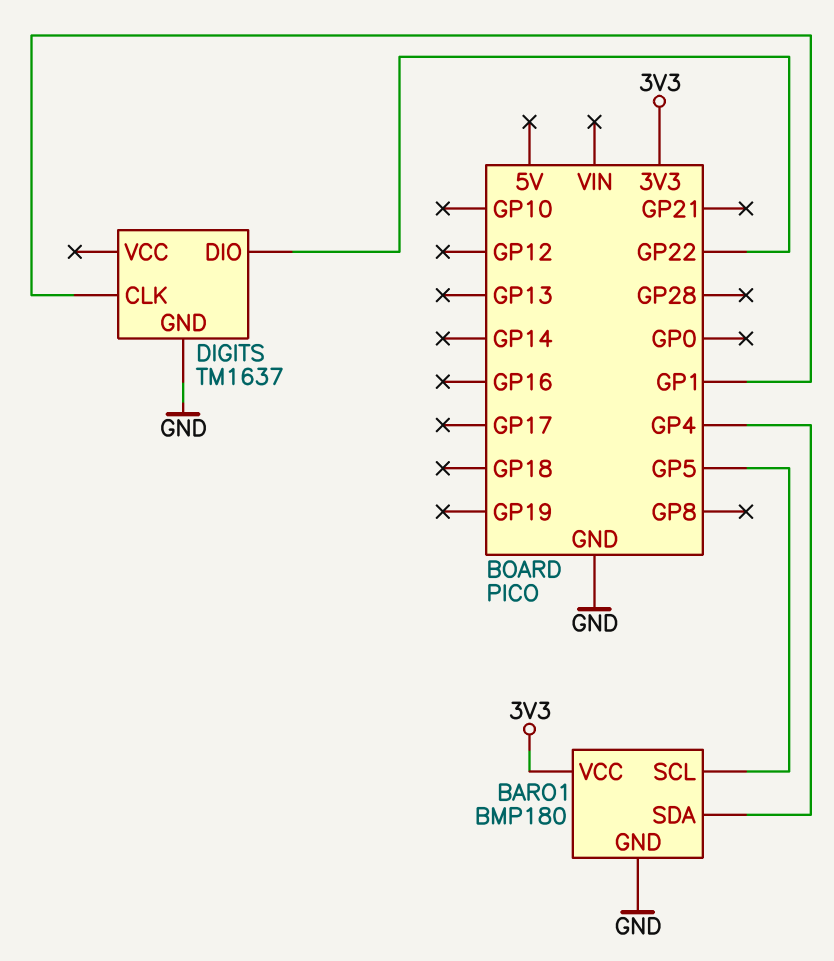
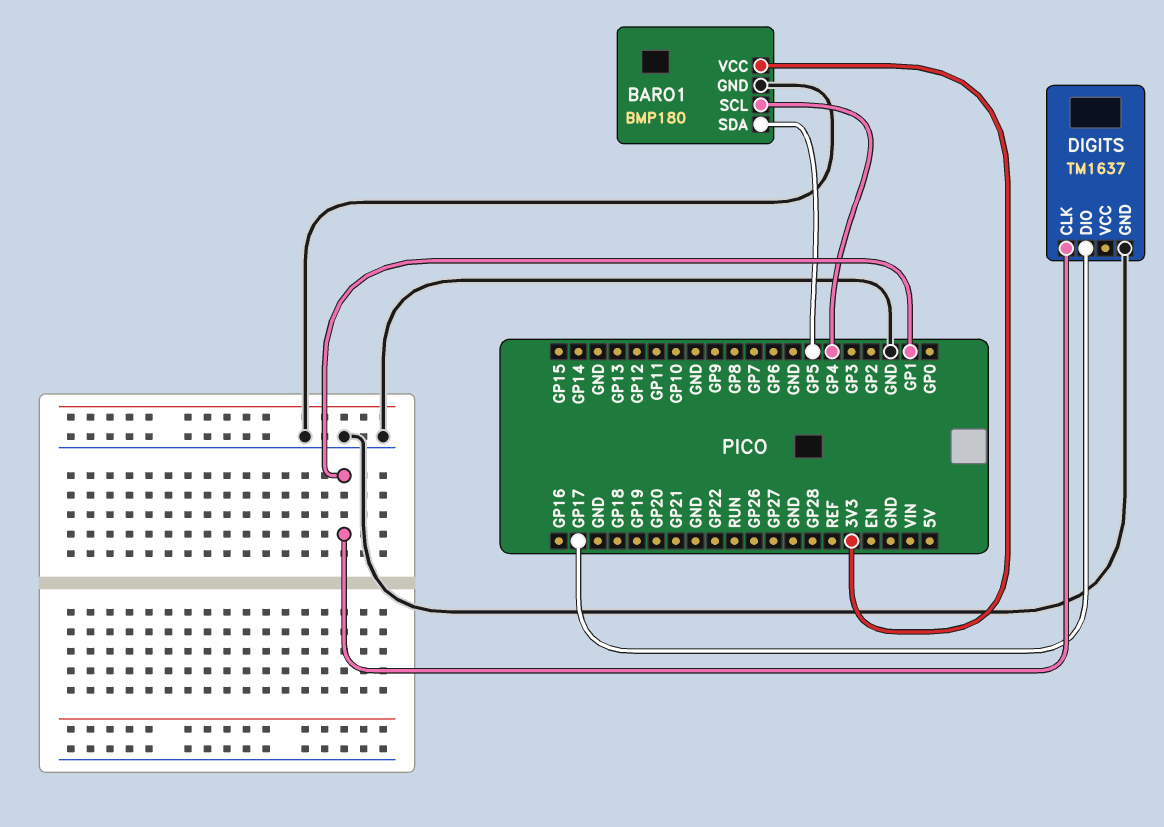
BARO1 pin SCL: GP5 -> GP4
BARO1 pin SDA: GP4 -> GP5
DIGITS pin DIO: GP22 -> GP17

